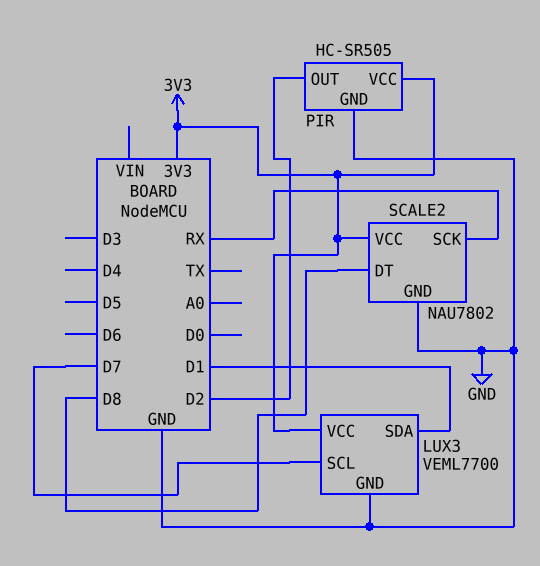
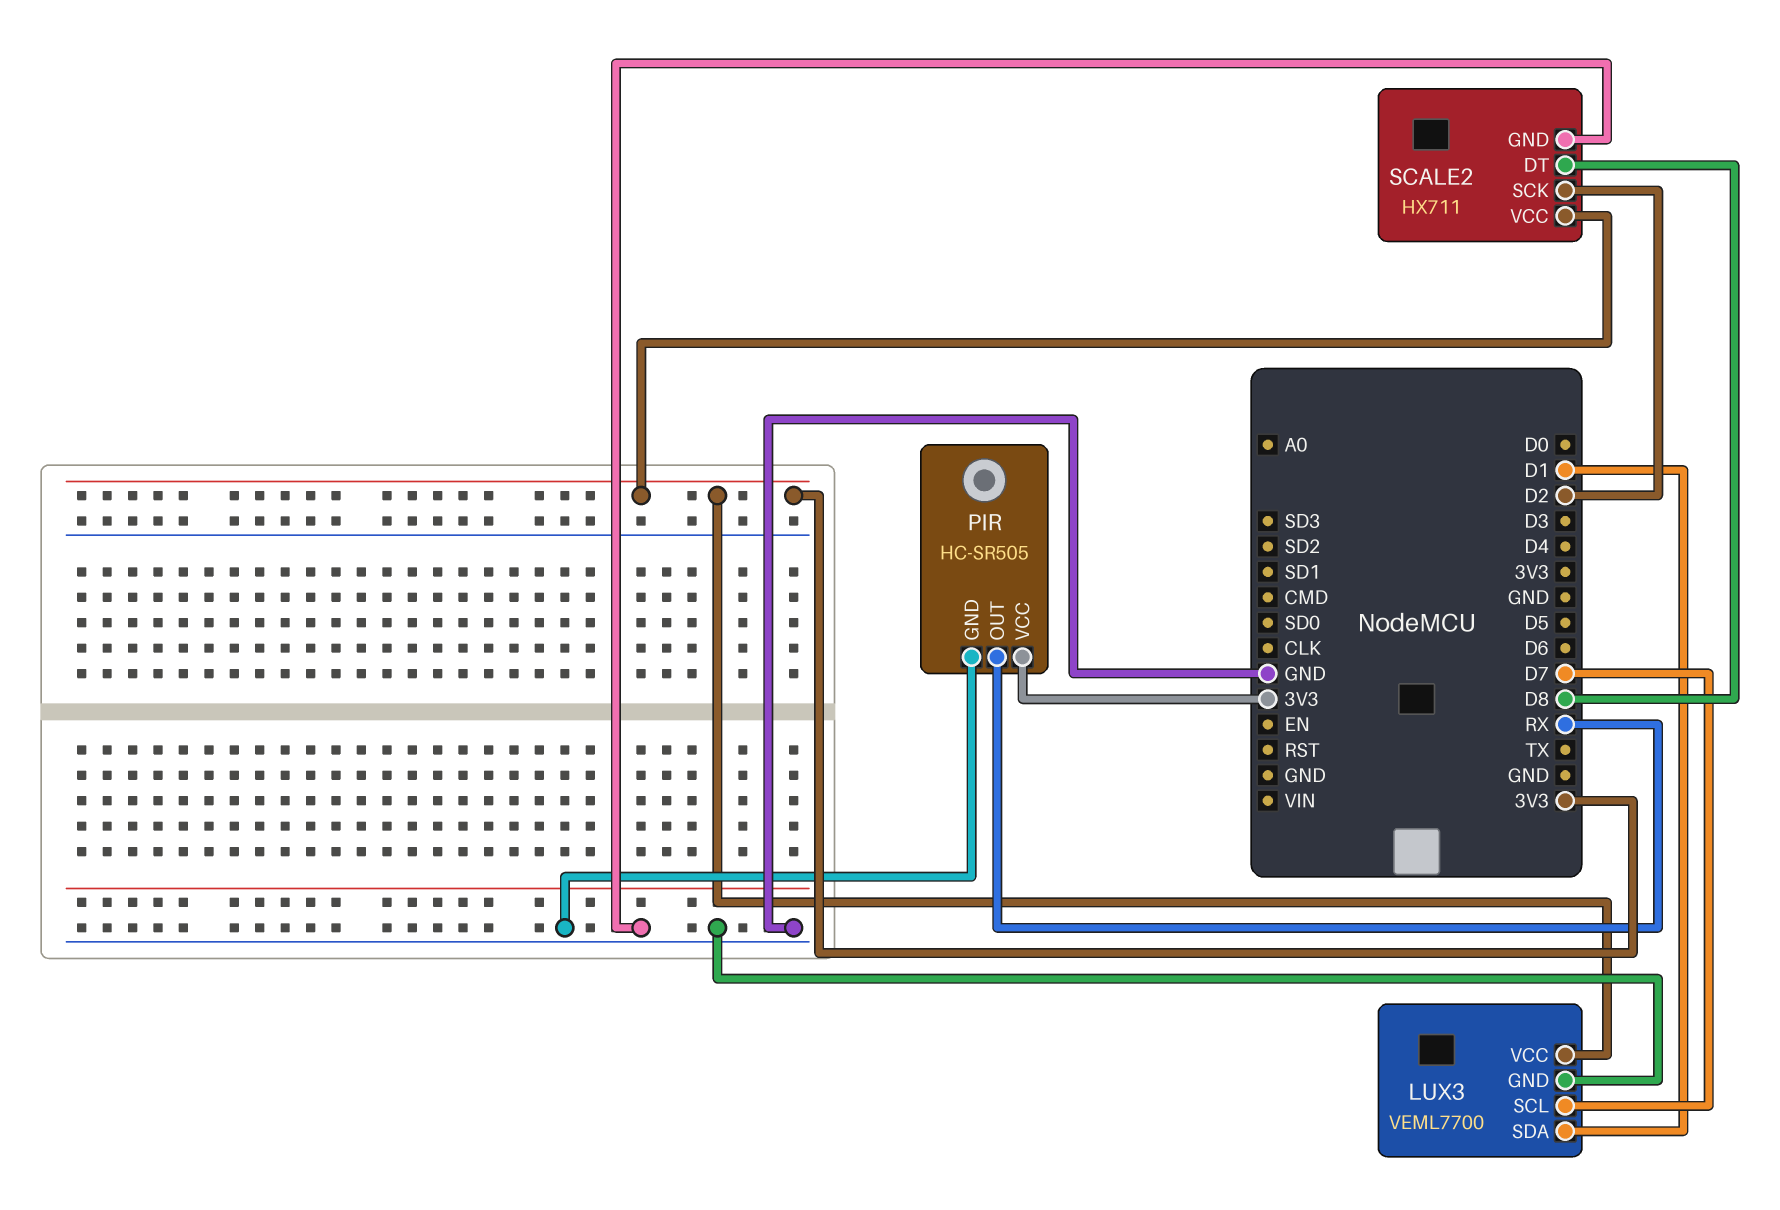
PIR pin OUT: D2 -> RX
SCALE2: NAU7802 -> HX711
SCALE2 pin SCK: RX -> D2

